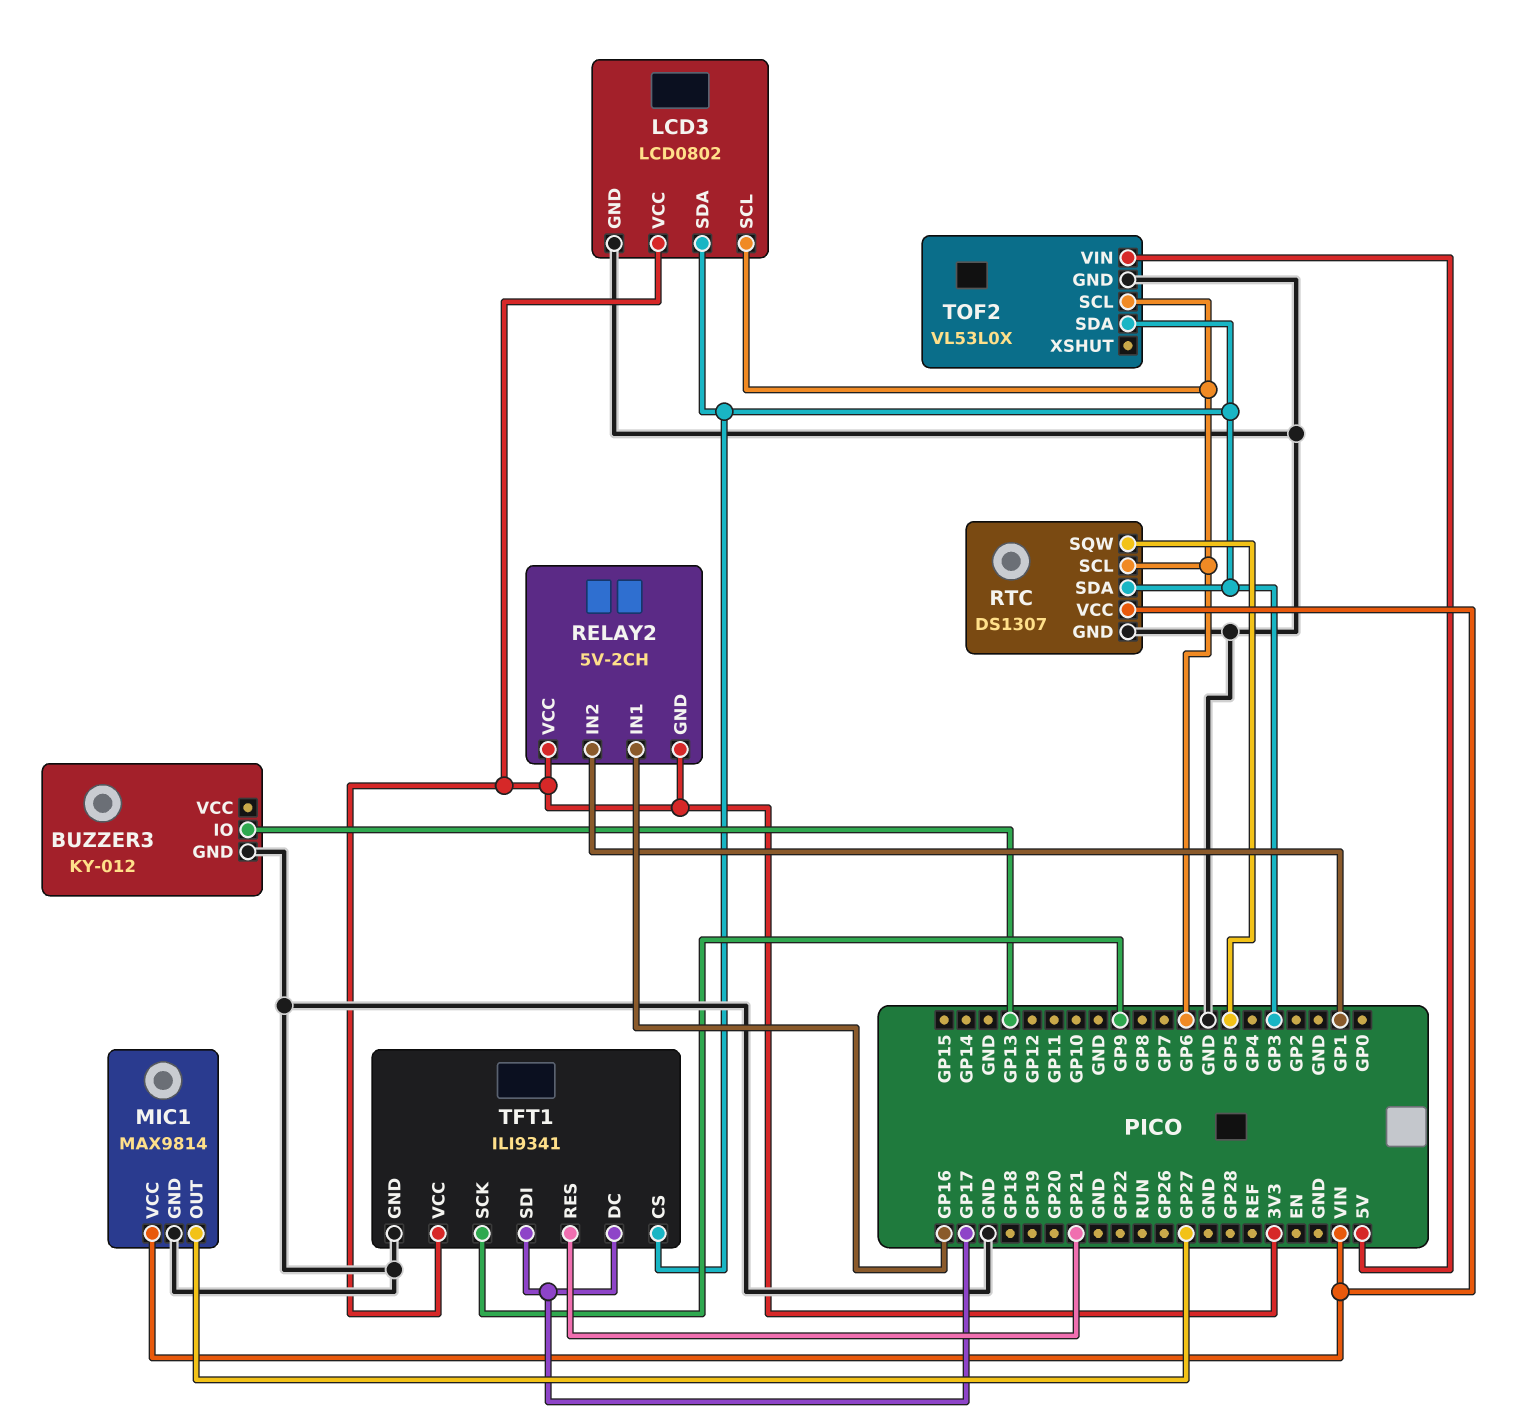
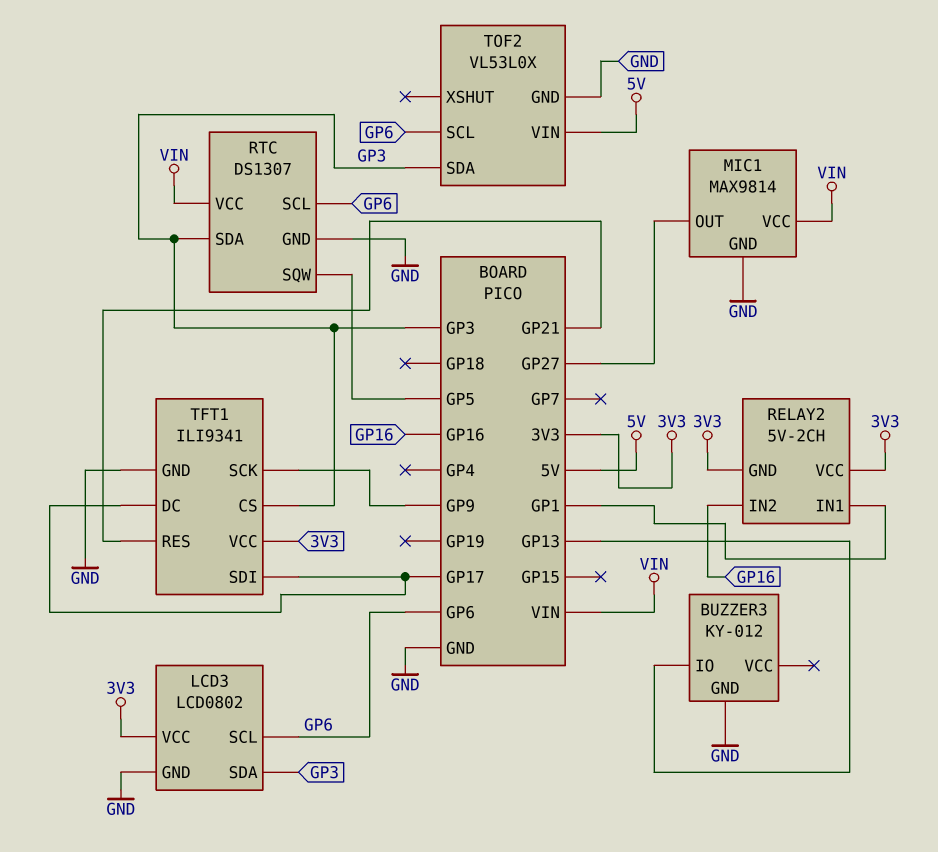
RELAY2 pin IN1: GP16 -> GP1
RELAY2 pin IN2: GP1 -> GP16

